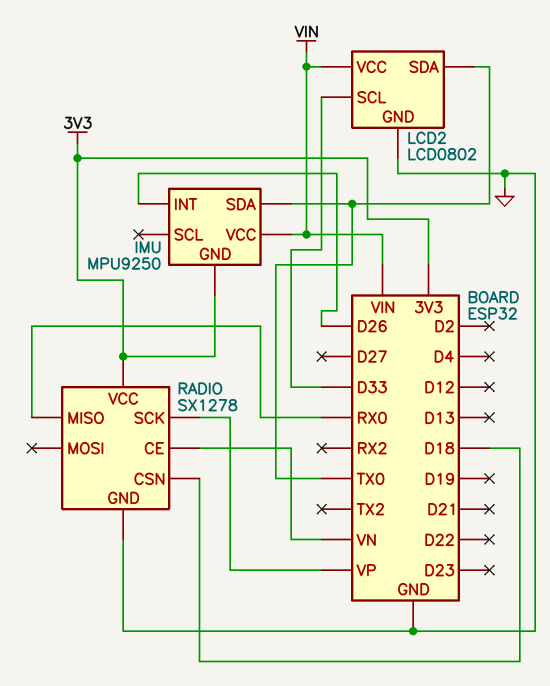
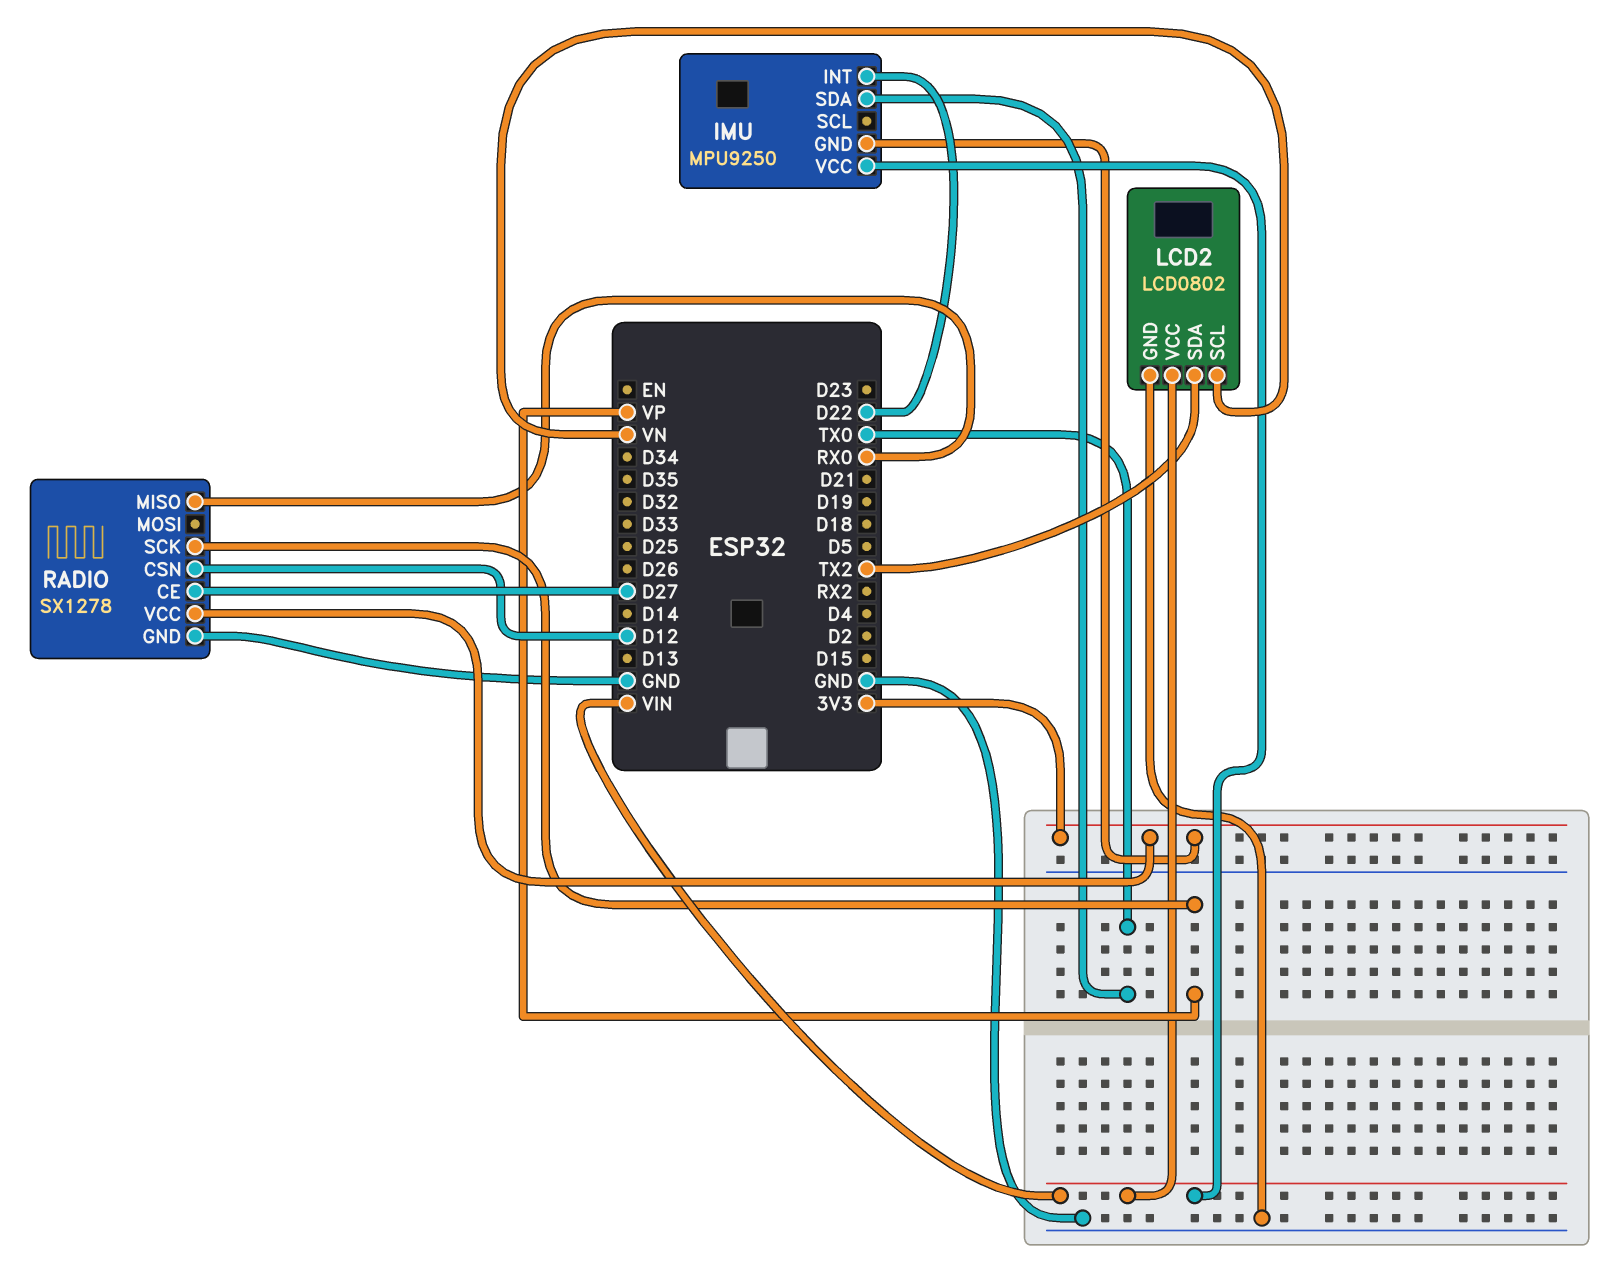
IMU pin INT: D26 -> D22
LCD2 pin SCL: D33 -> VN
LCD2 pin SDA: TX0 -> TX2
RADIO pin CE: VN -> D27
RADIO pin CSN: D18 -> D12

